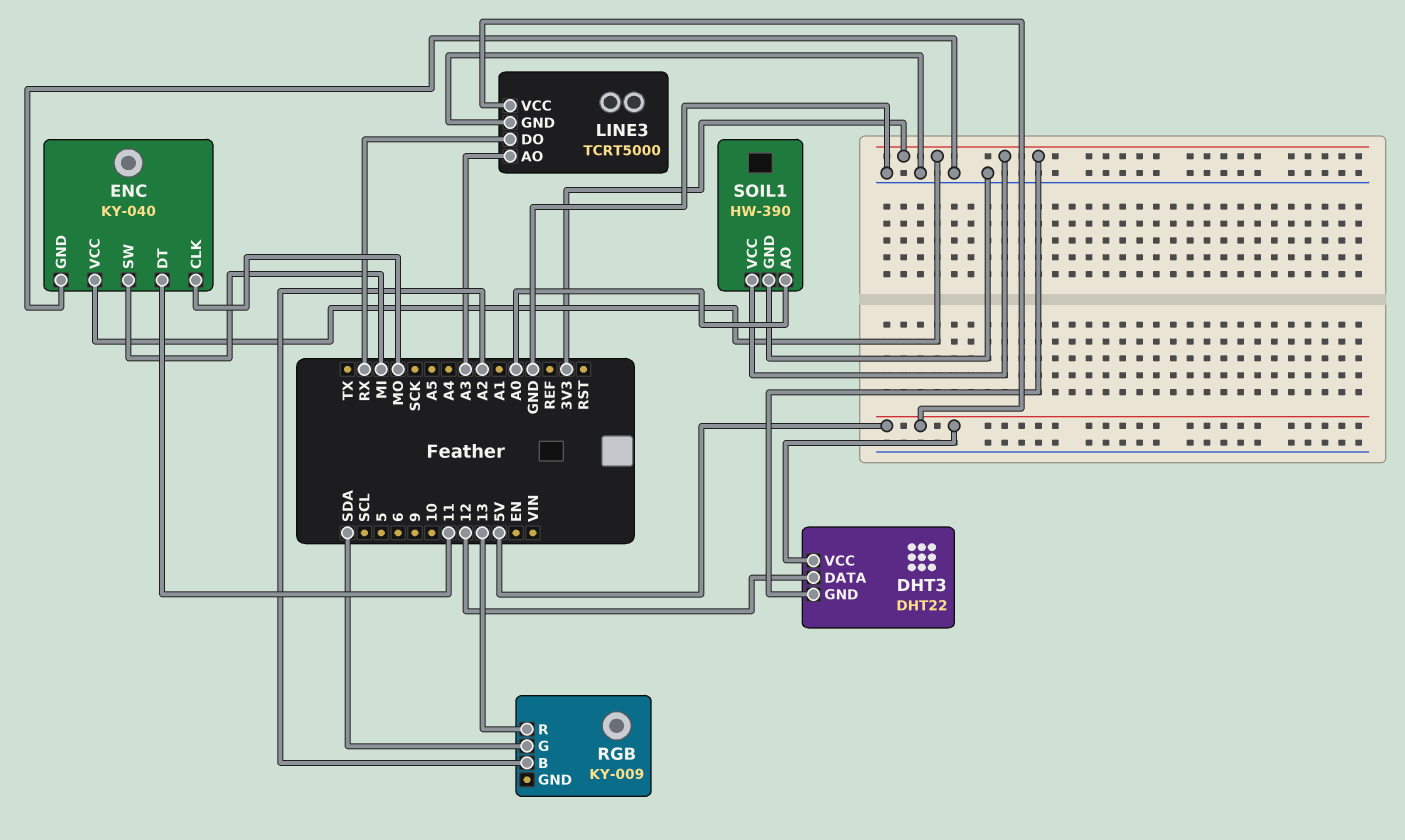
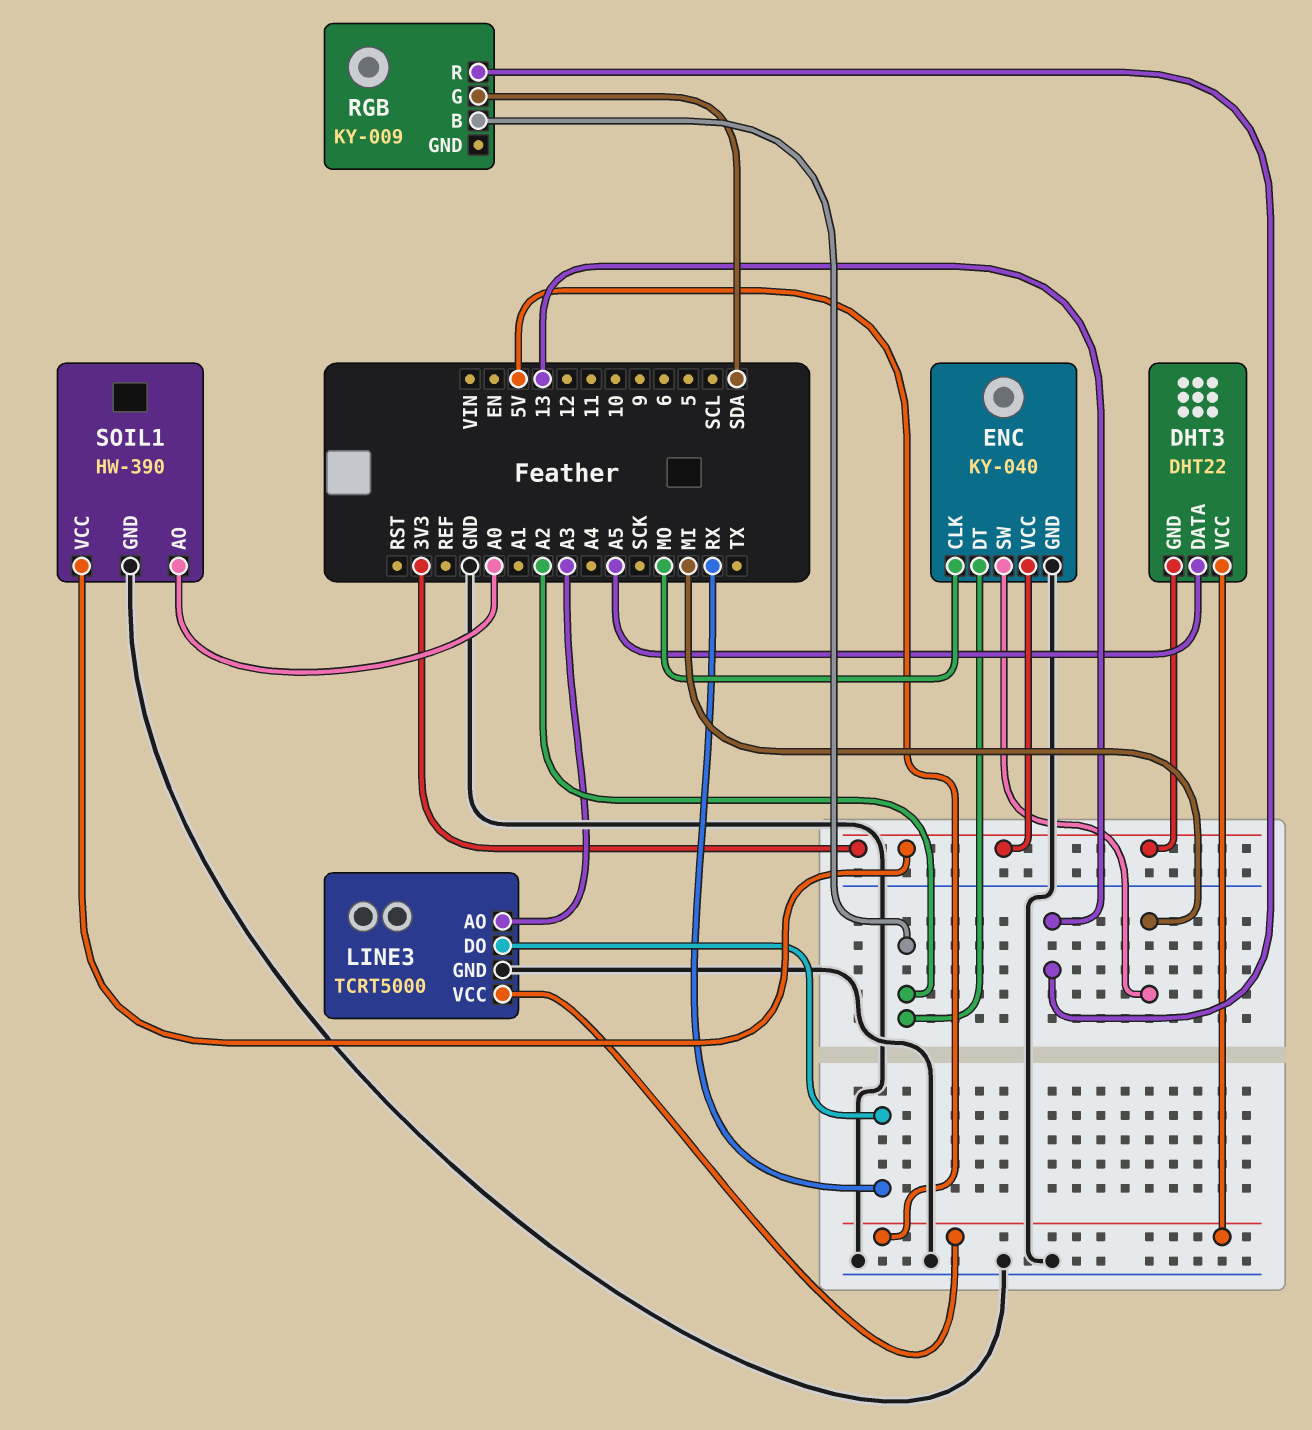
DHT3 pin DATA: 12 -> A5
ENC pin DT: 11 -> A2

